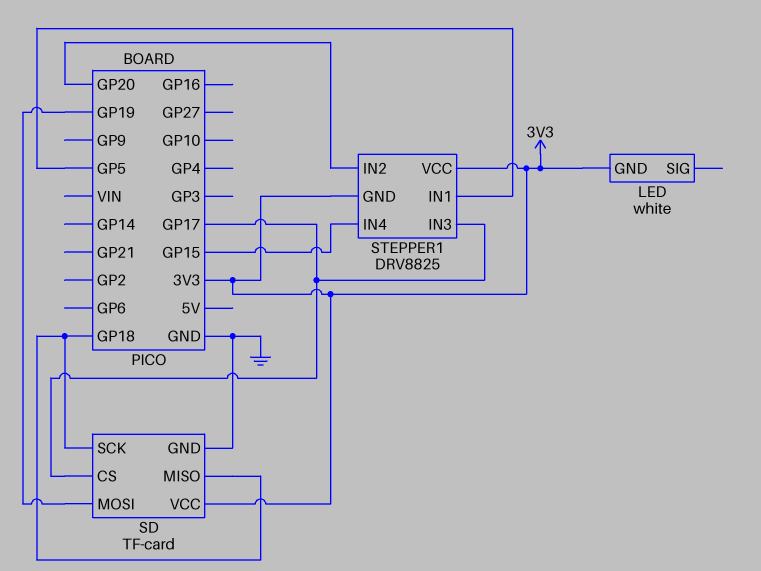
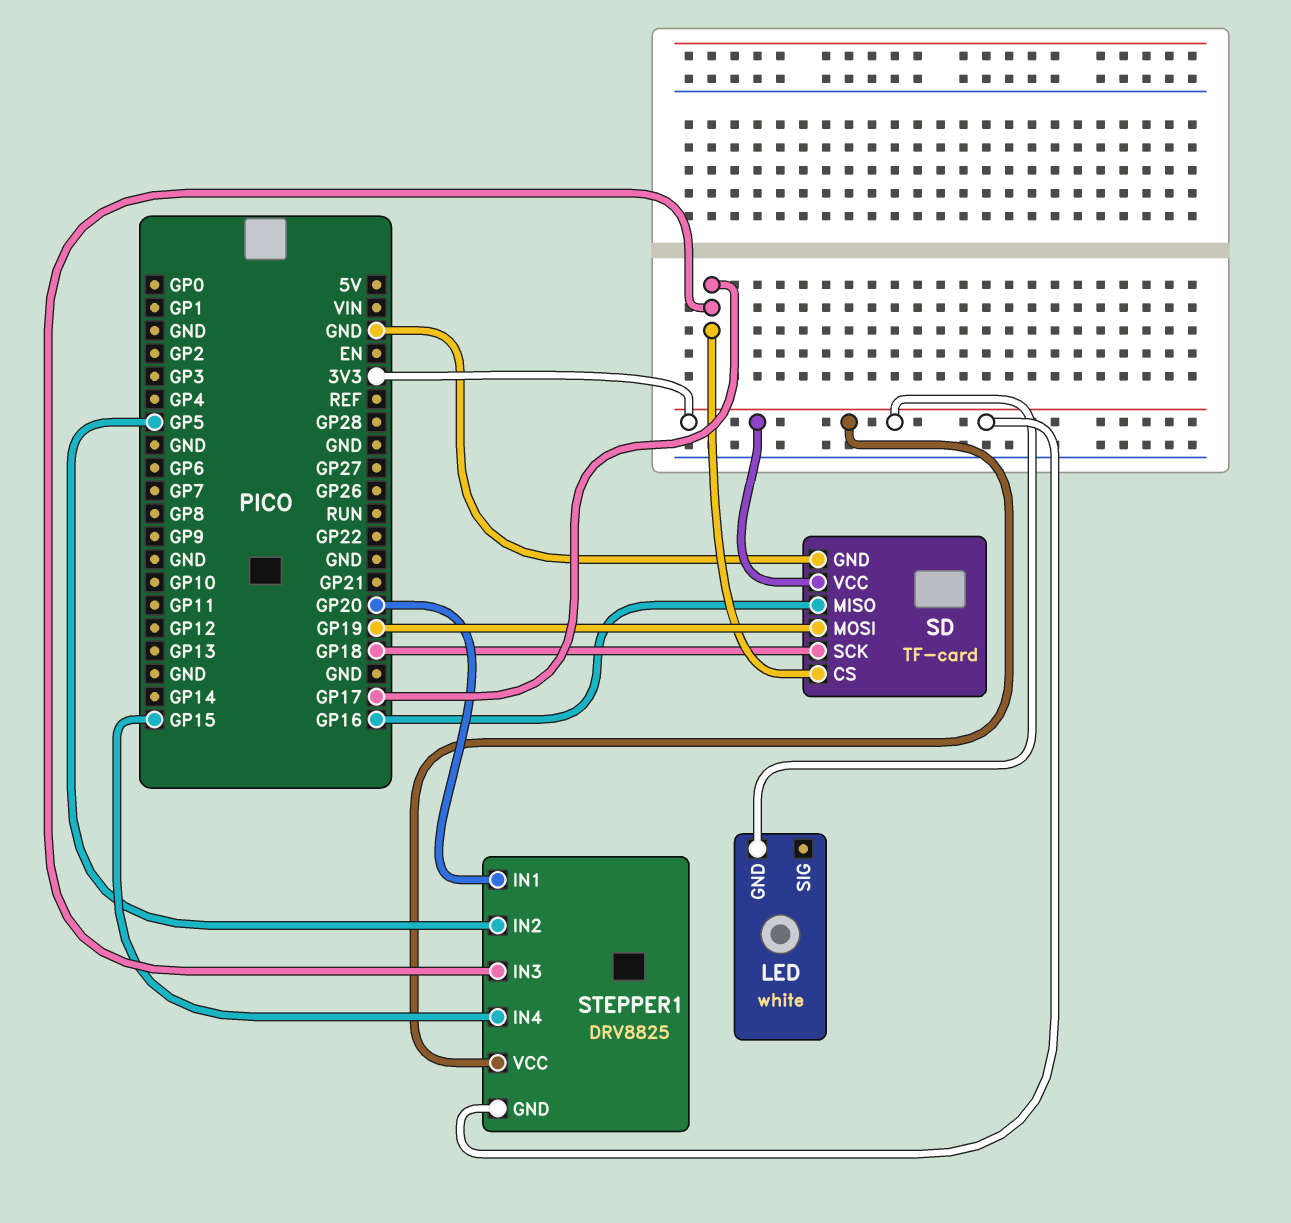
SD pin MISO: GP18 -> GP16
STEPPER1 pin IN1: GP5 -> GP20
STEPPER1 pin IN2: GP20 -> GP5

